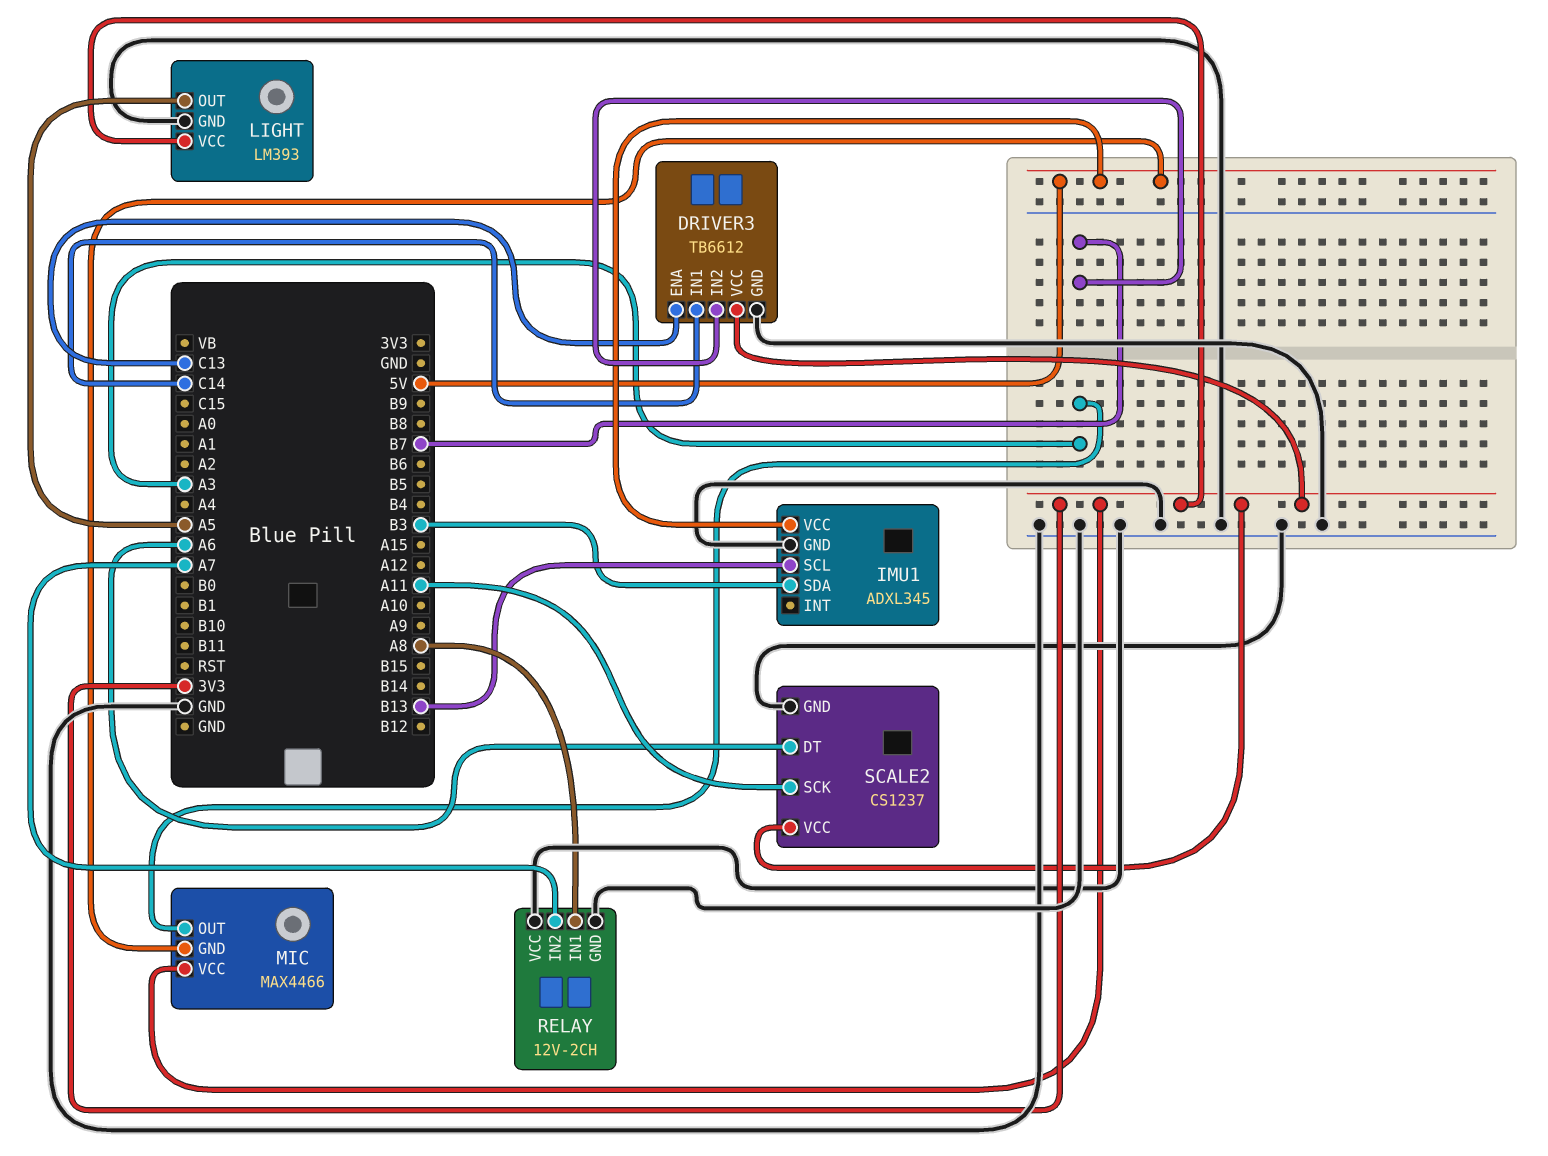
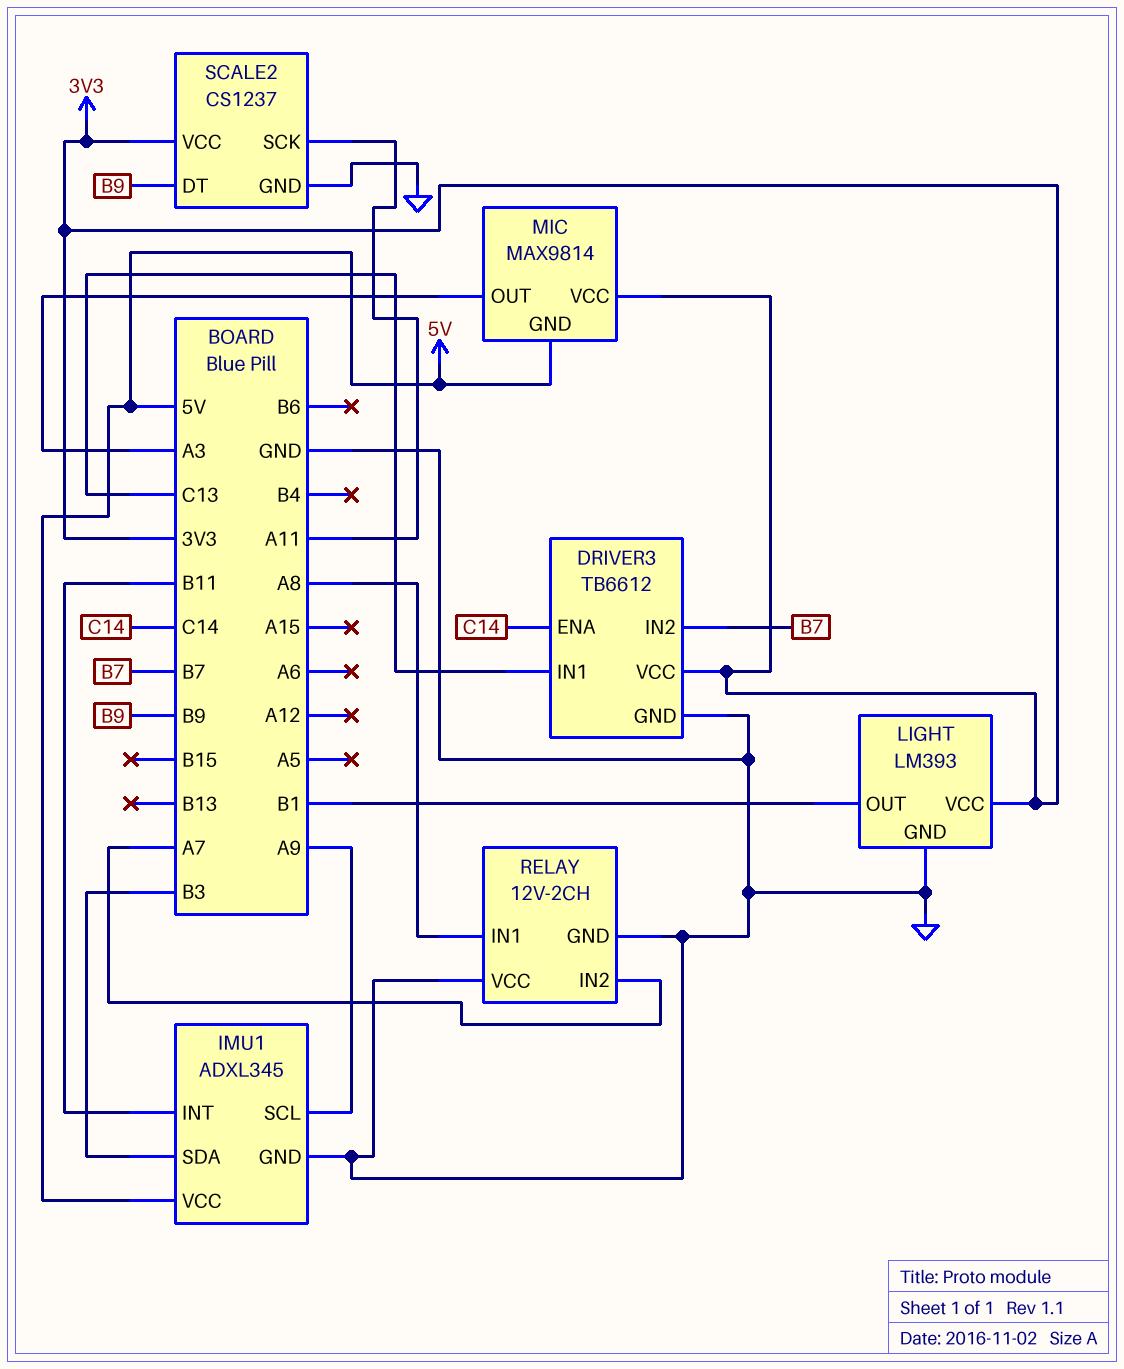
DRIVER3 pin ENA: C13 -> C14
DRIVER3 pin IN1: C14 -> C13
IMU1 pin INT: none -> B11
IMU1 pin SCL: B13 -> A9
LIGHT pin OUT: A5 -> B1
MIC: MAX4466 -> MAX9814
SCALE2 pin DT: A6 -> B9

